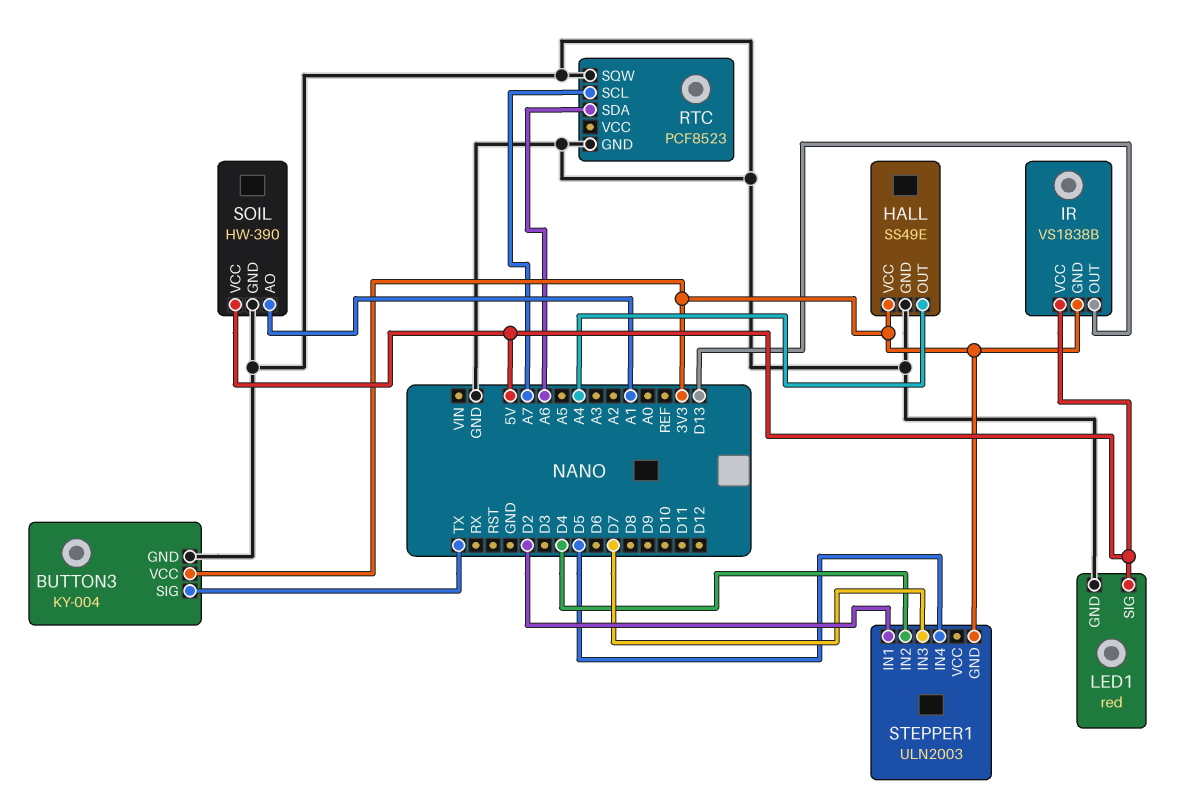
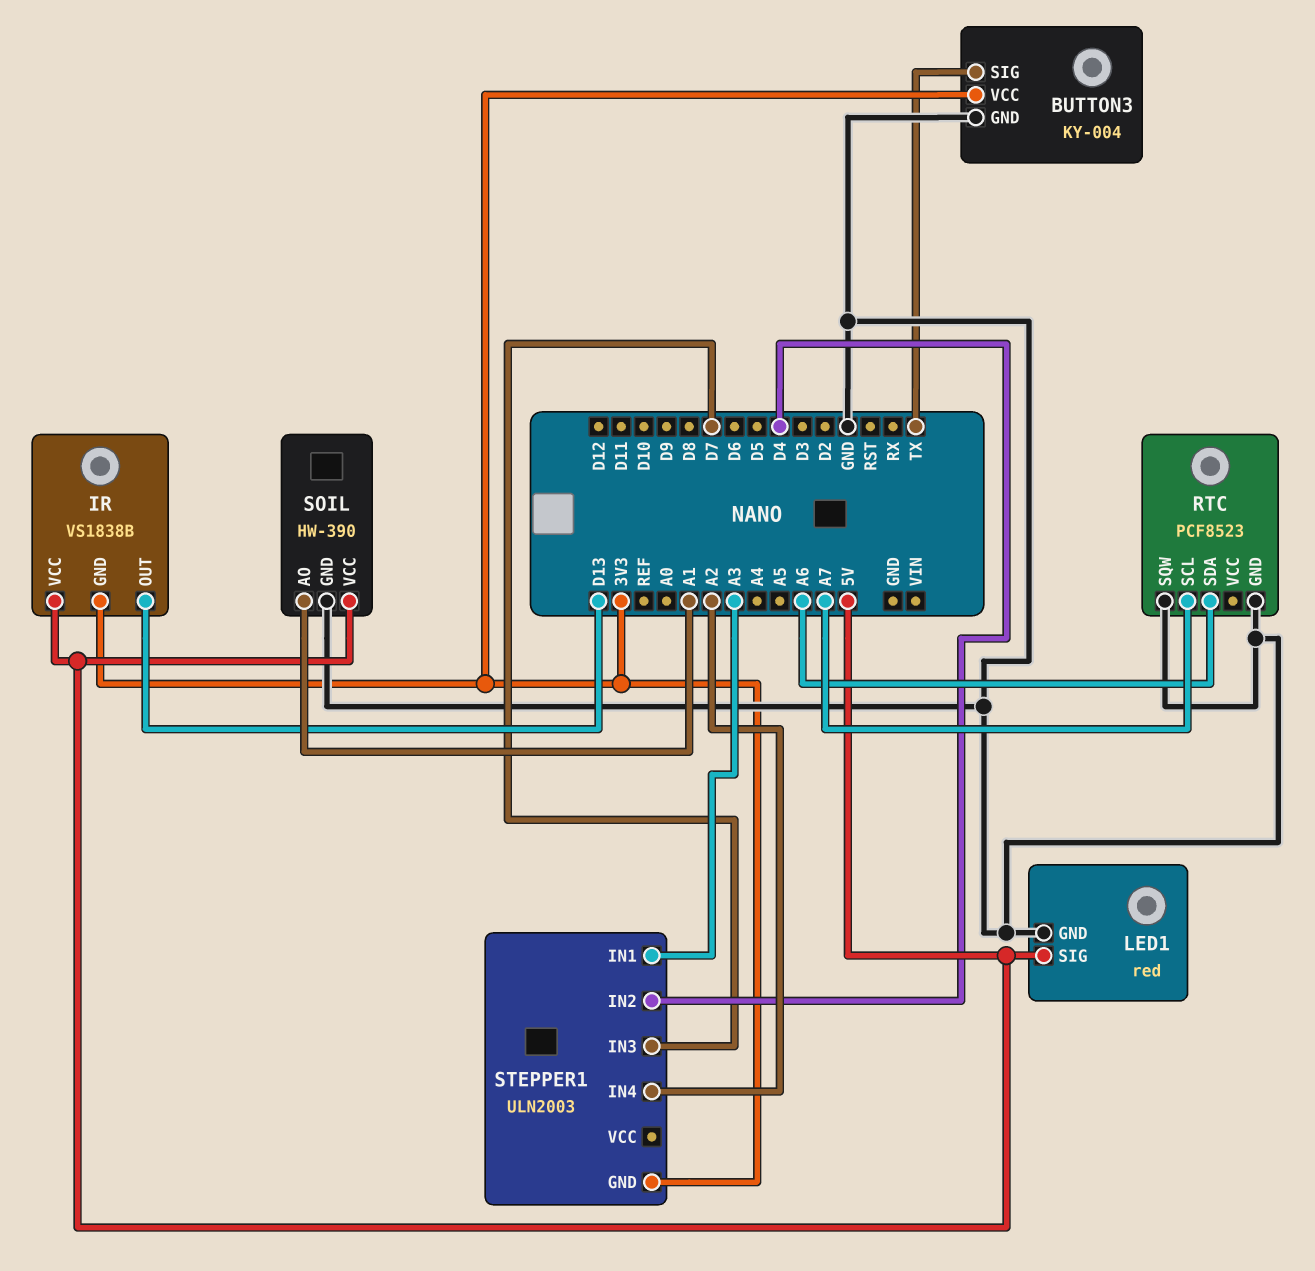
HALL: SS49E -> none
HALL pin GND: GND -> none
HALL pin OUT: A4 -> none
HALL pin VCC: 3V3 -> none
STEPPER1 pin IN1: D2 -> A3
STEPPER1 pin IN4: D5 -> A2

